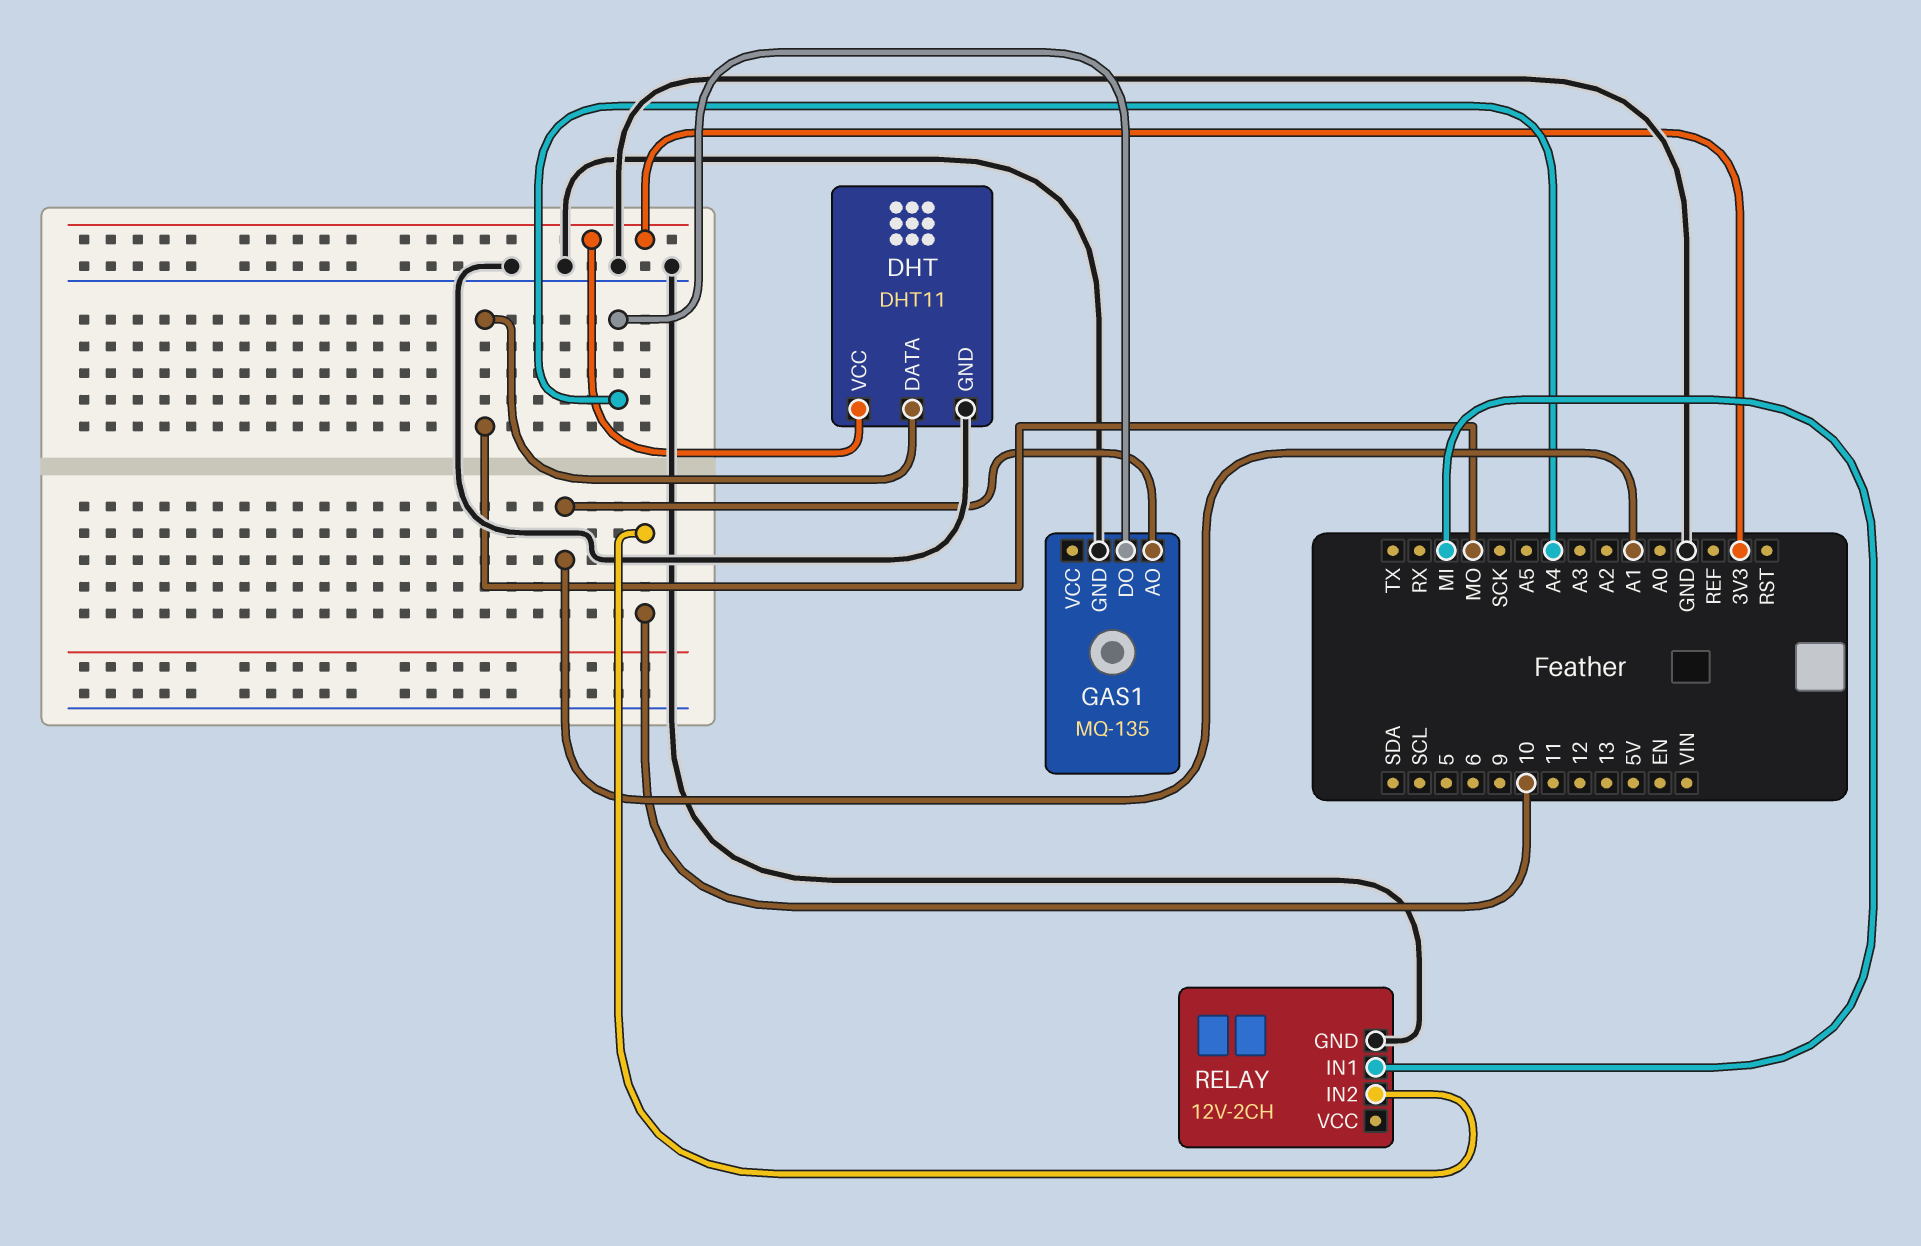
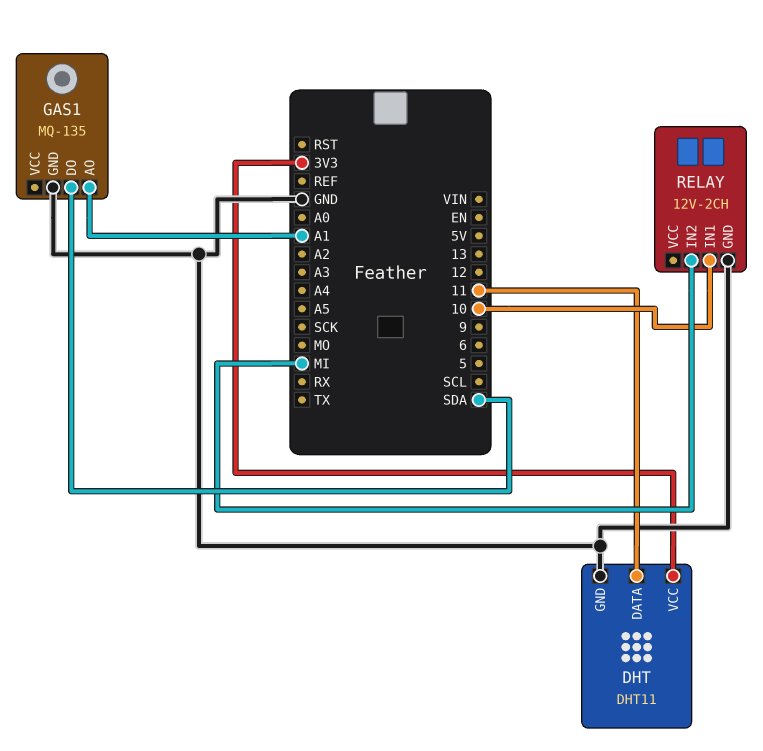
DHT pin DATA: MO -> 11
GAS1 pin DO: A4 -> SDA
RELAY pin IN1: MI -> 10
RELAY pin IN2: 10 -> MI

